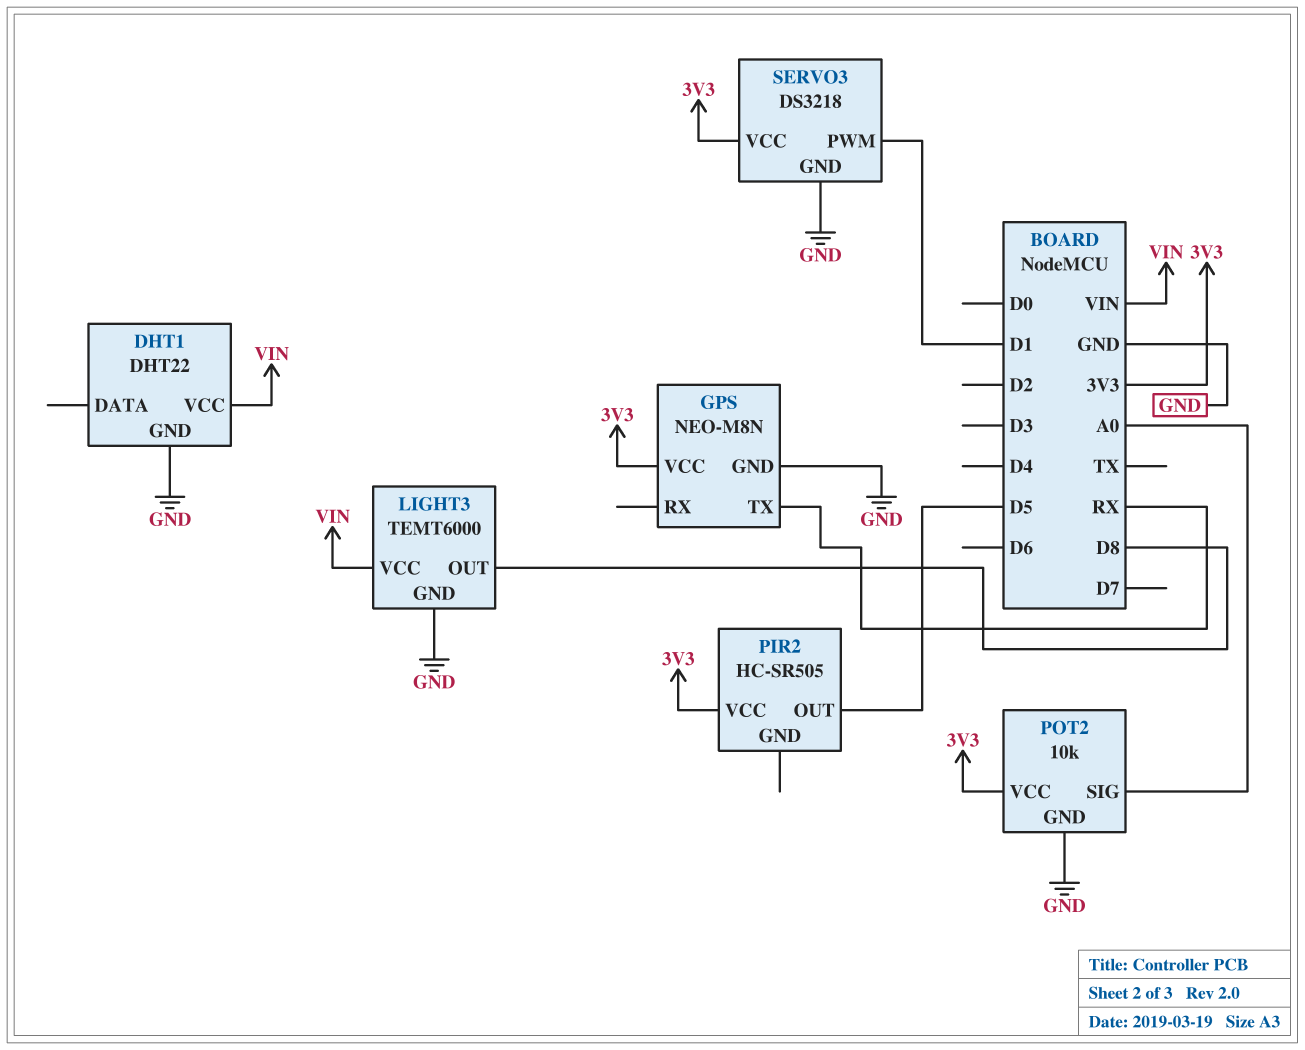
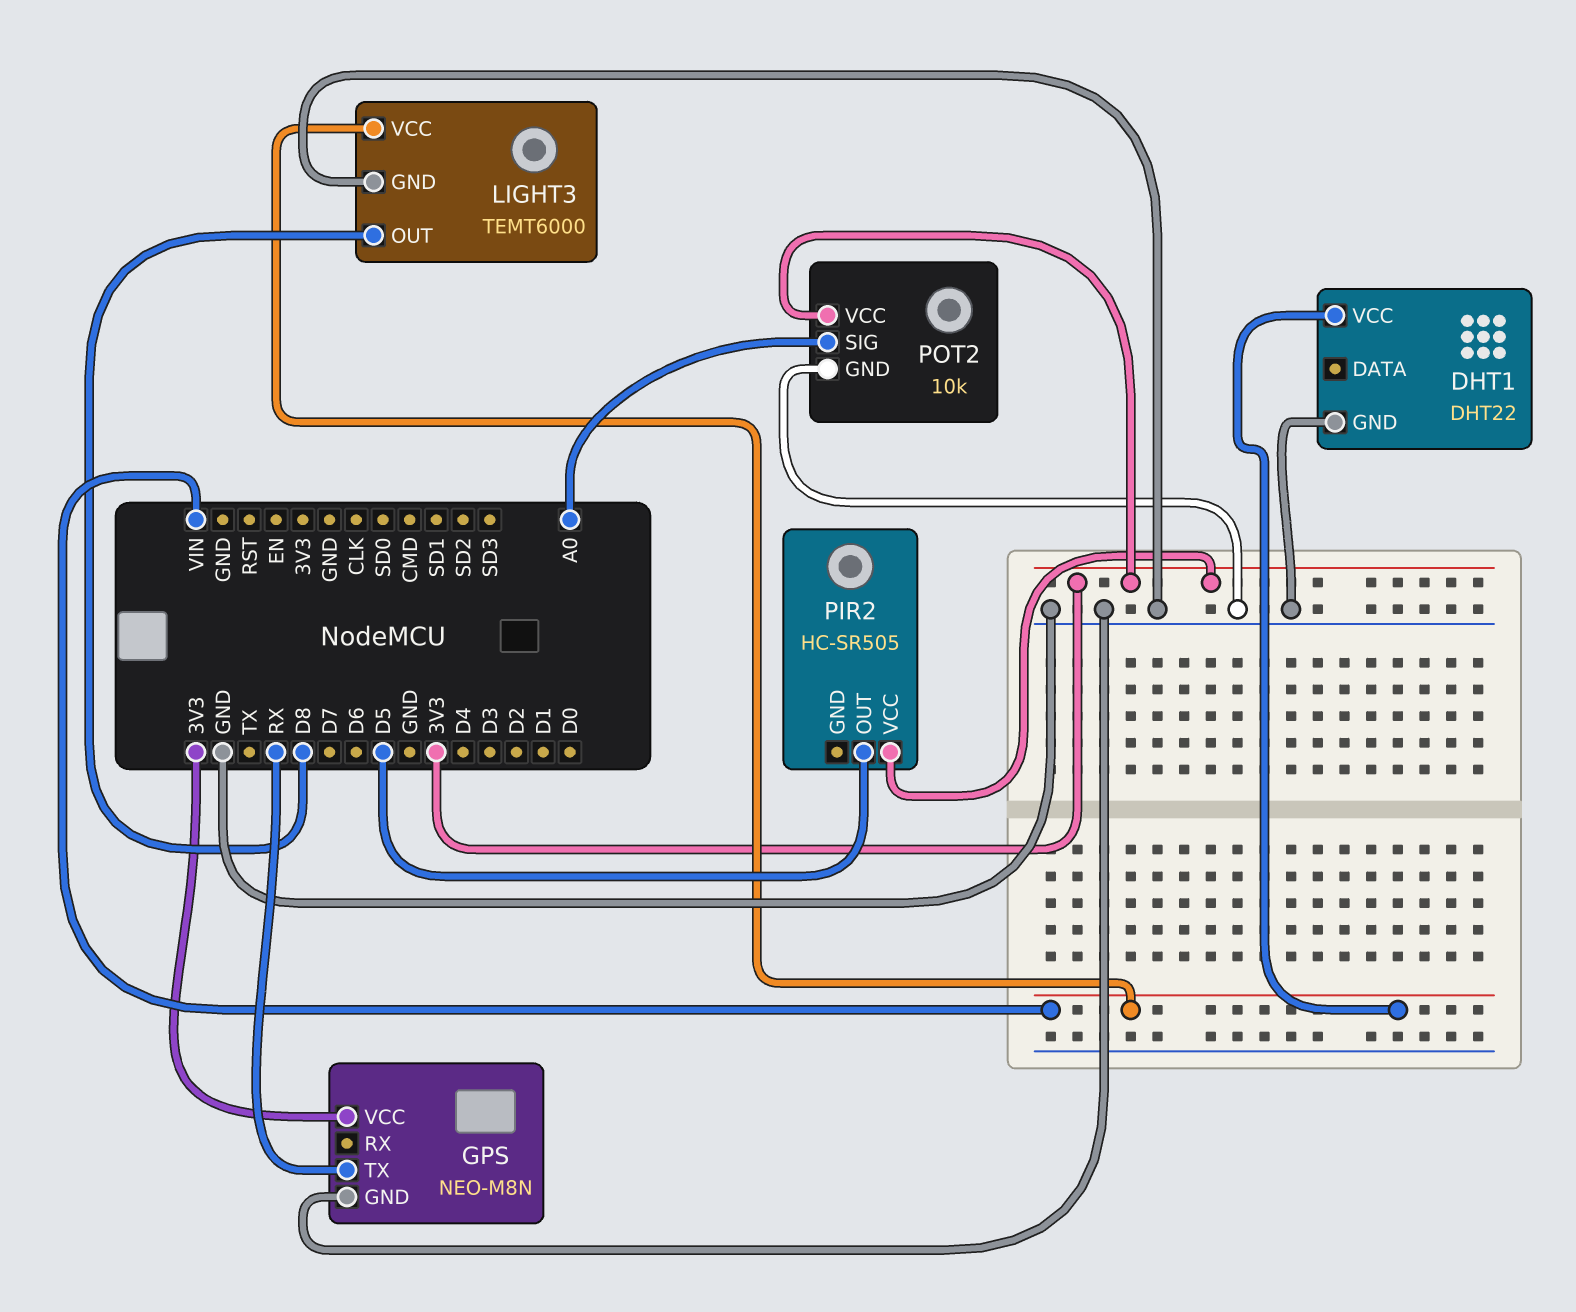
SERVO3: DS3218 -> none
SERVO3 pin GND: GND -> none
SERVO3 pin PWM: D1 -> none
SERVO3 pin VCC: 3V3 -> none

